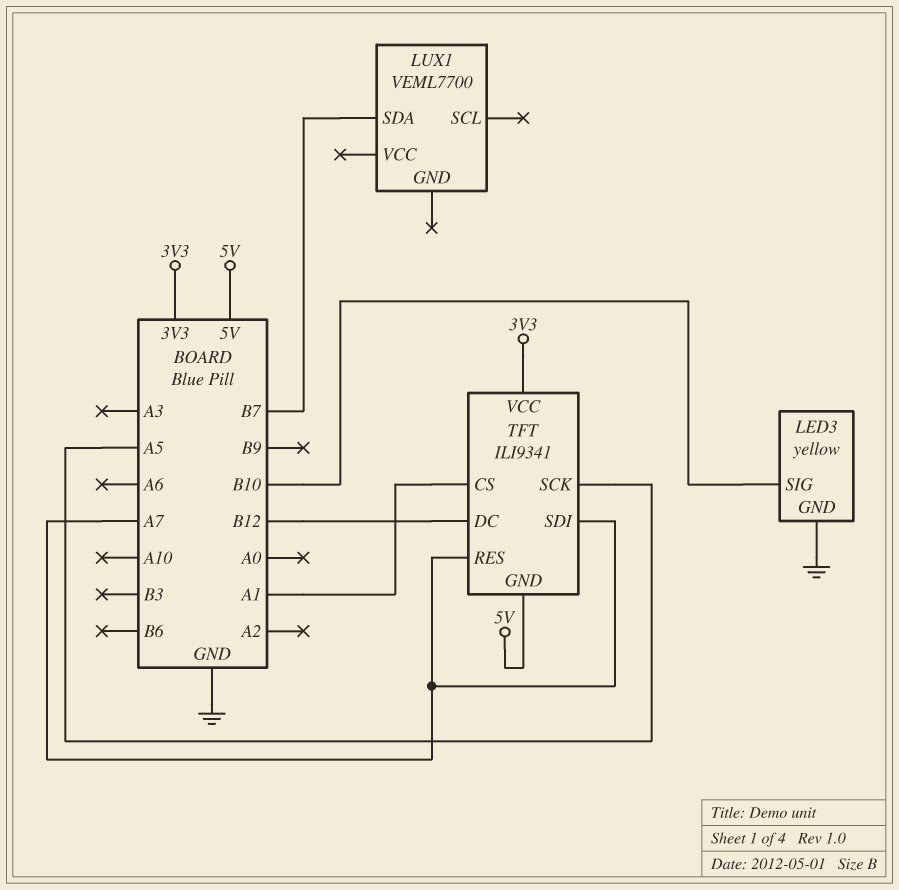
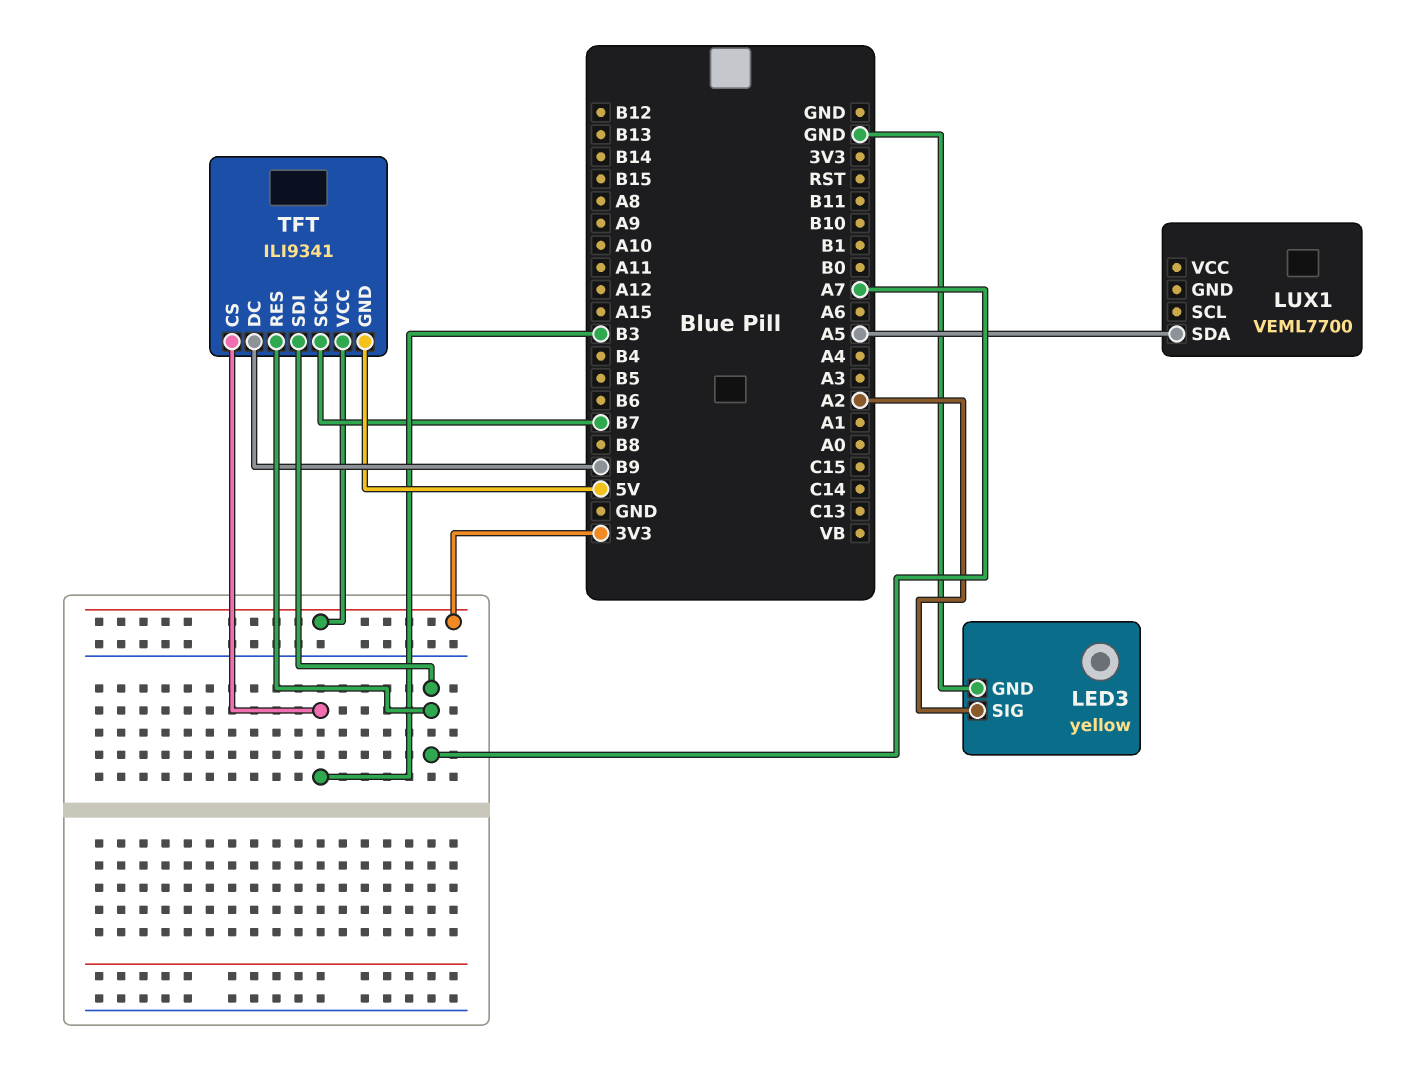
LED3 pin SIG: B10 -> A2
LUX1 pin SDA: B7 -> A5
TFT pin CS: A1 -> B3
TFT pin DC: B12 -> B9
TFT pin SCK: A5 -> B7

